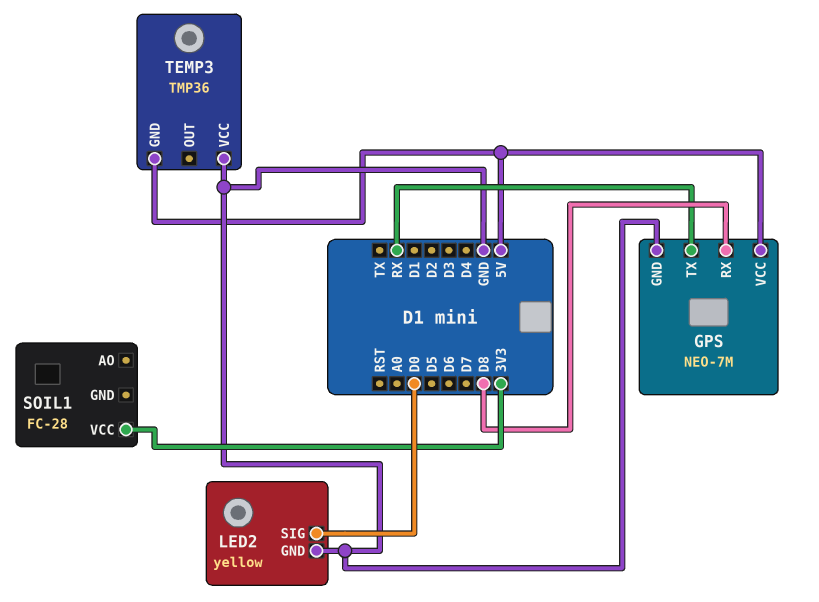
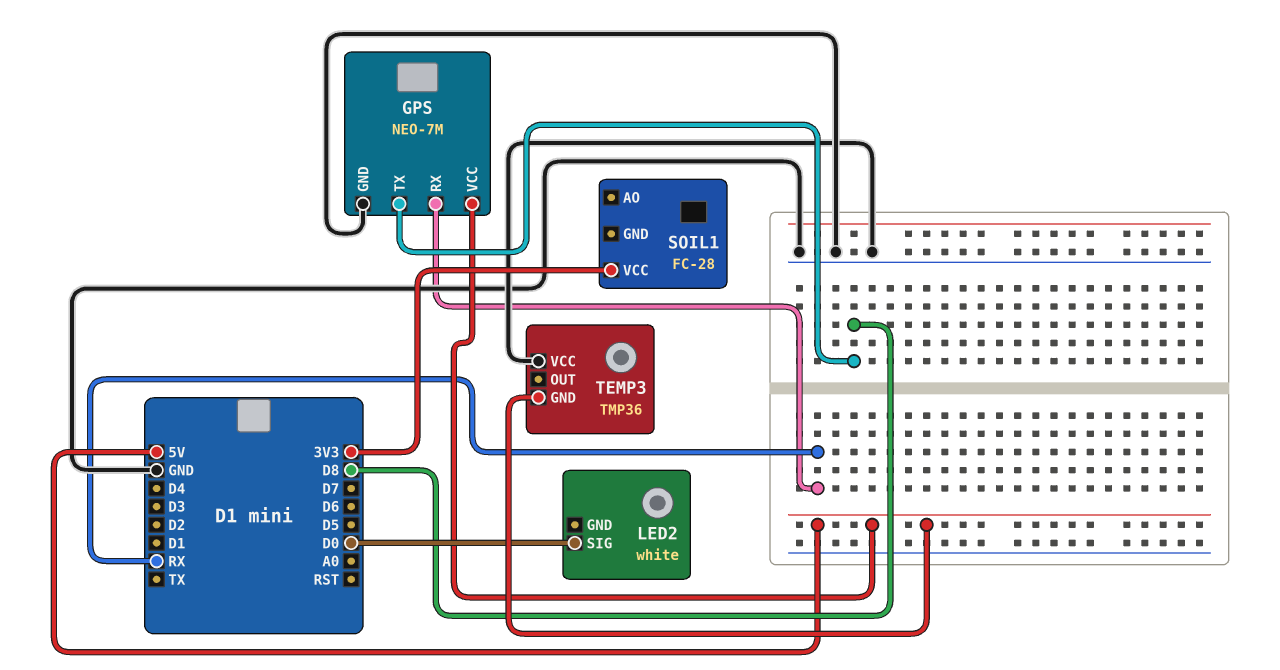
GPS pin RX: D8 -> RX
GPS pin TX: RX -> D8
LED2: yellow -> white
LED2 pin GND: GND -> none

